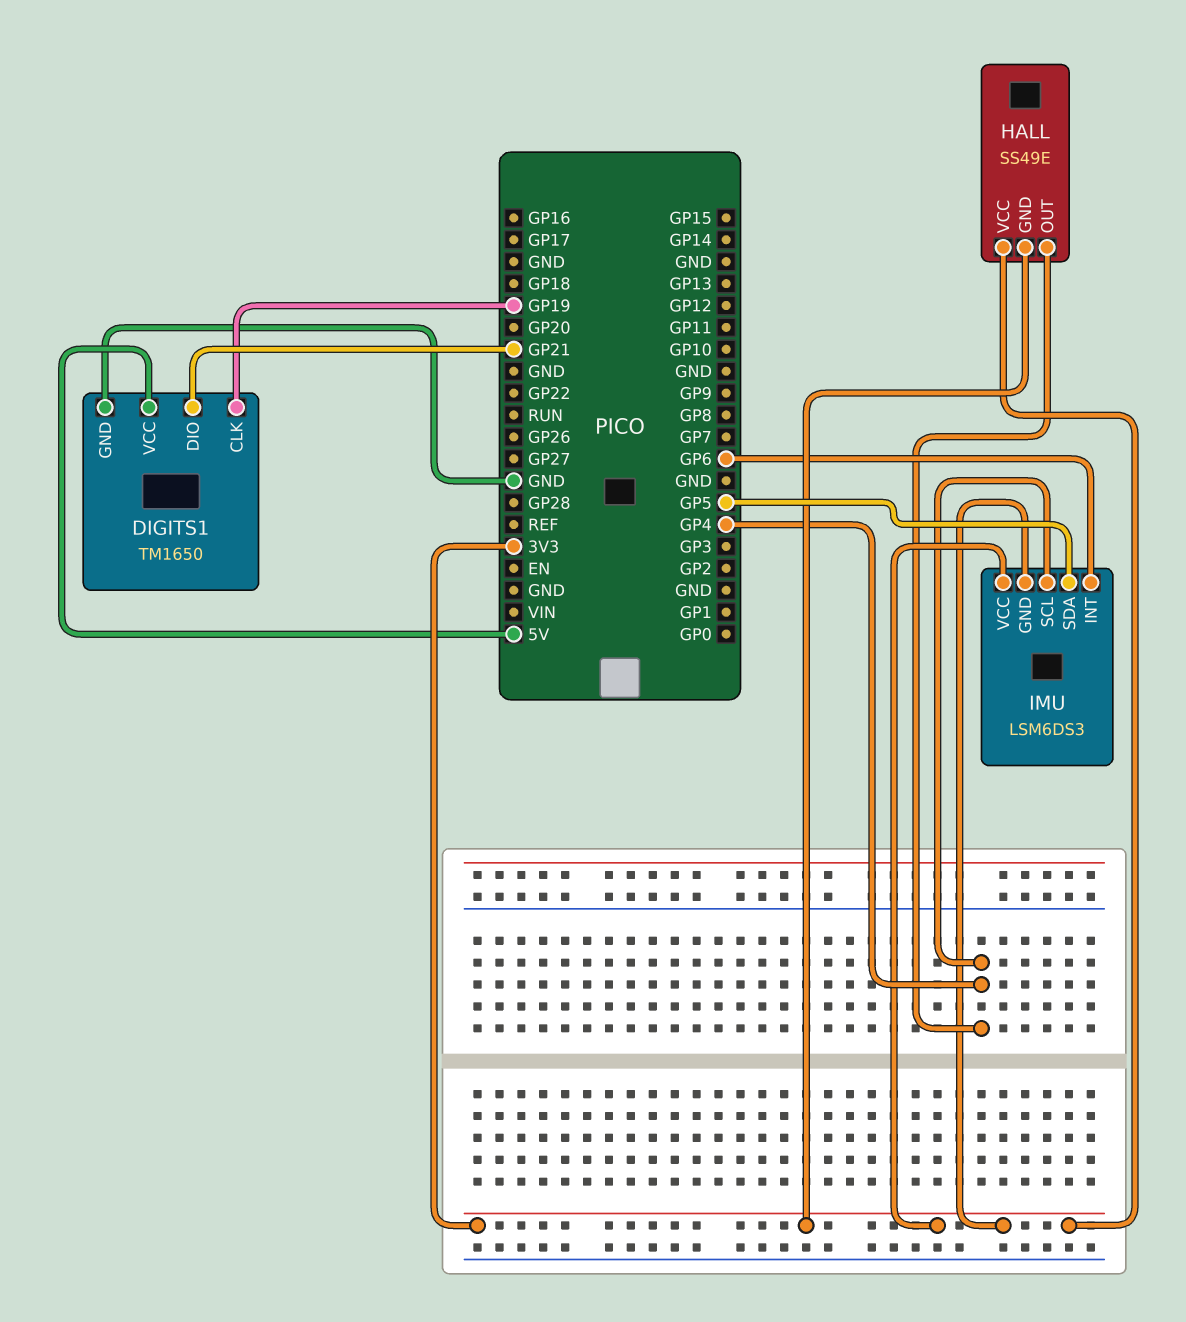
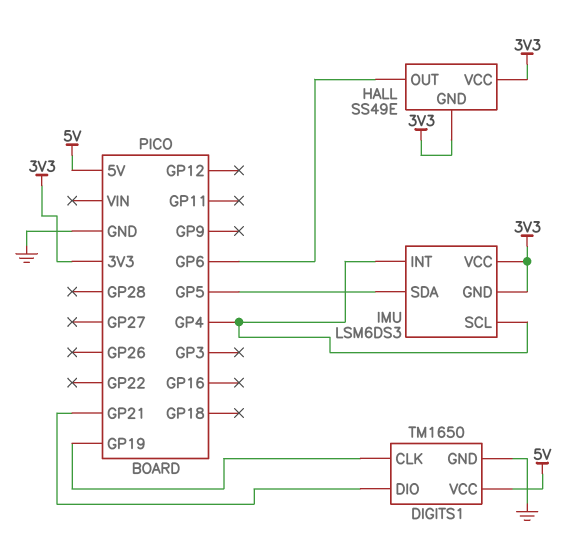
HALL pin OUT: GP4 -> GP6
IMU pin INT: GP6 -> GP4

